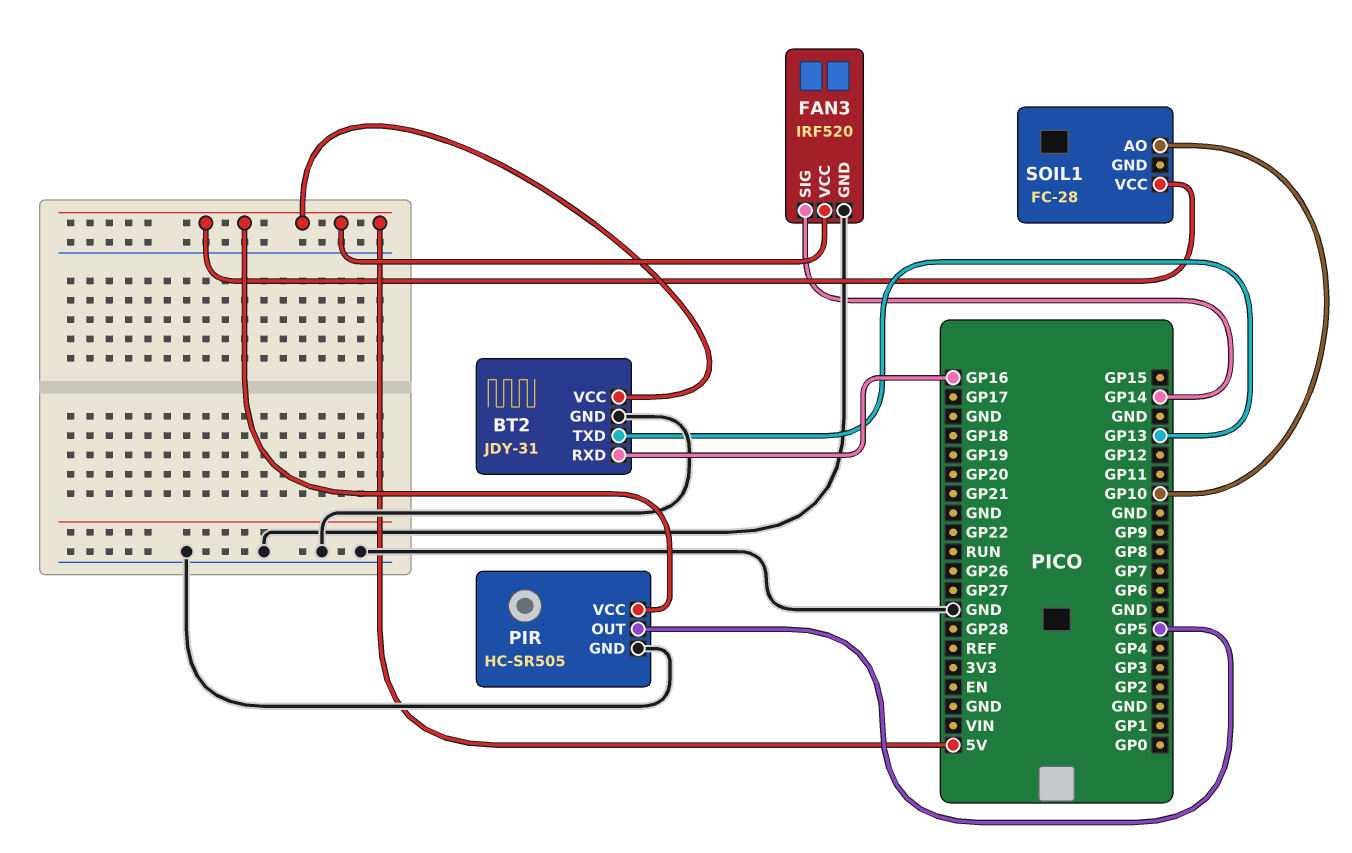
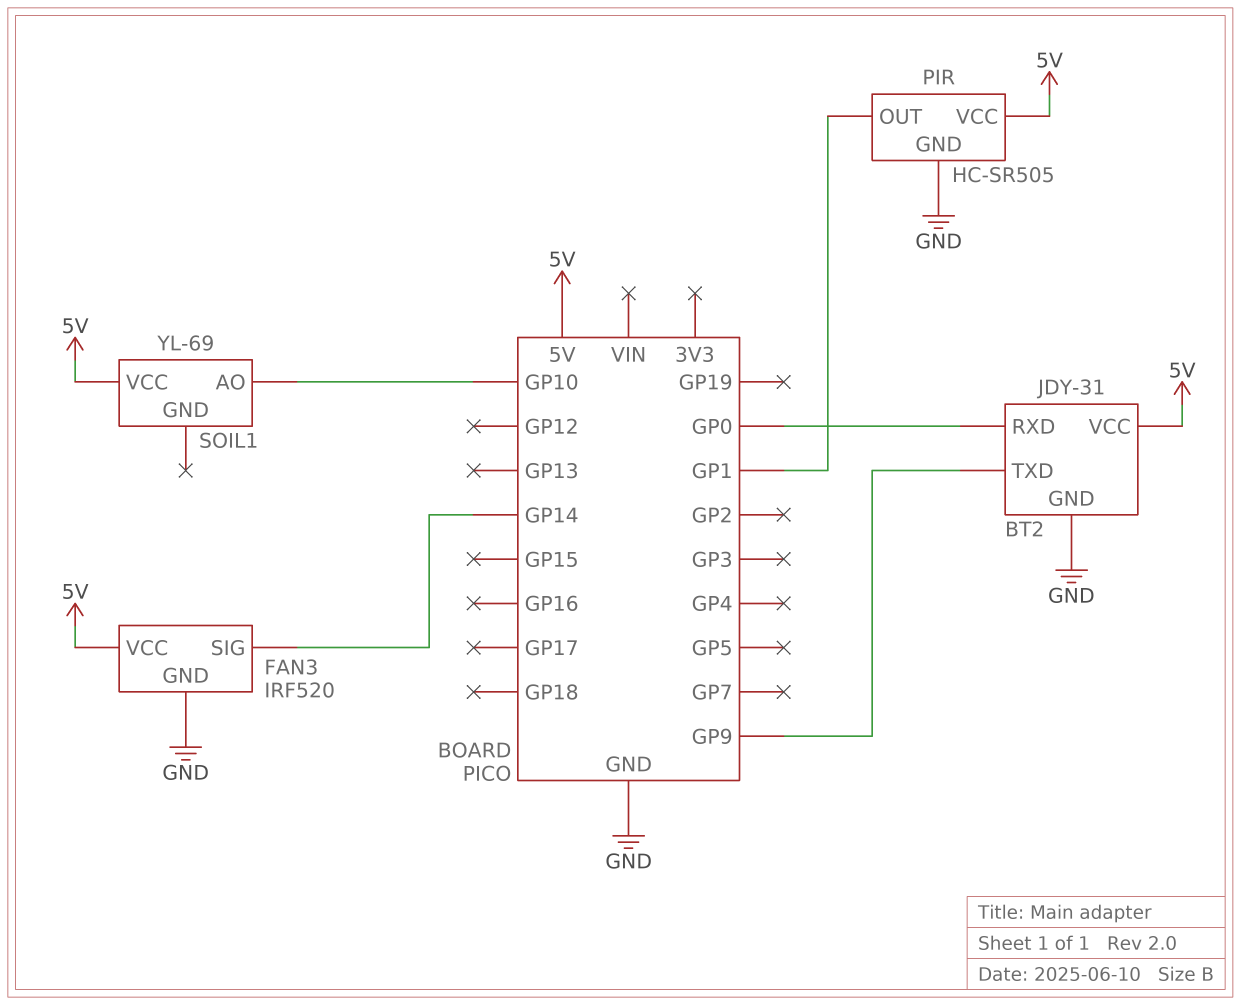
BT2 pin RXD: GP16 -> GP0
BT2 pin TXD: GP13 -> GP9
PIR pin OUT: GP5 -> GP1
SOIL1: FC-28 -> YL-69

